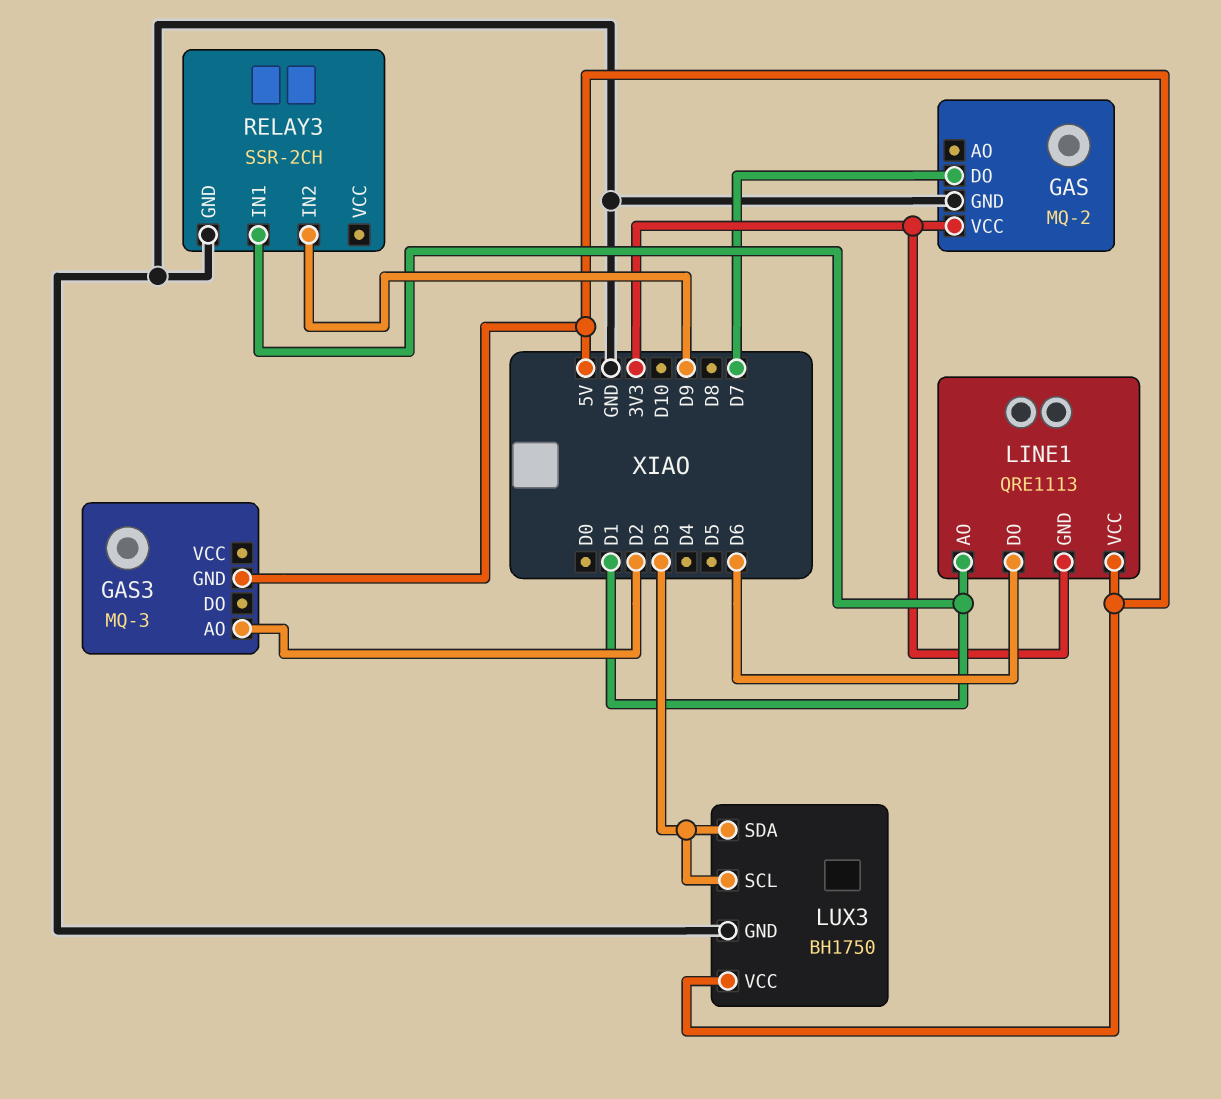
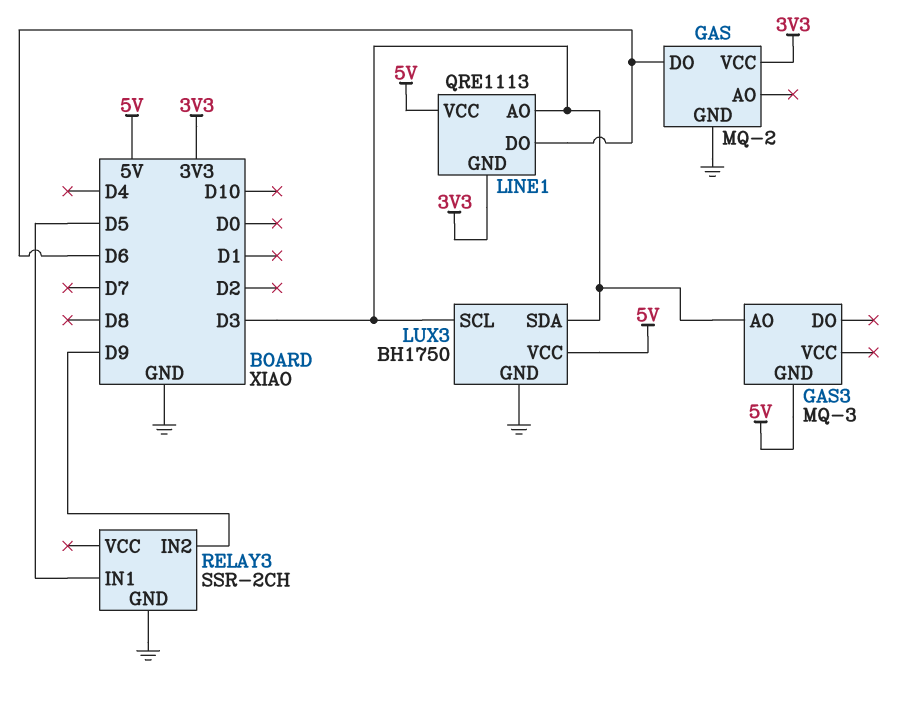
GAS pin DO: D7 -> D6
GAS3 pin AO: D2 -> D3
LINE1 pin AO: D1 -> D3
RELAY3 pin IN1: D1 -> D5

